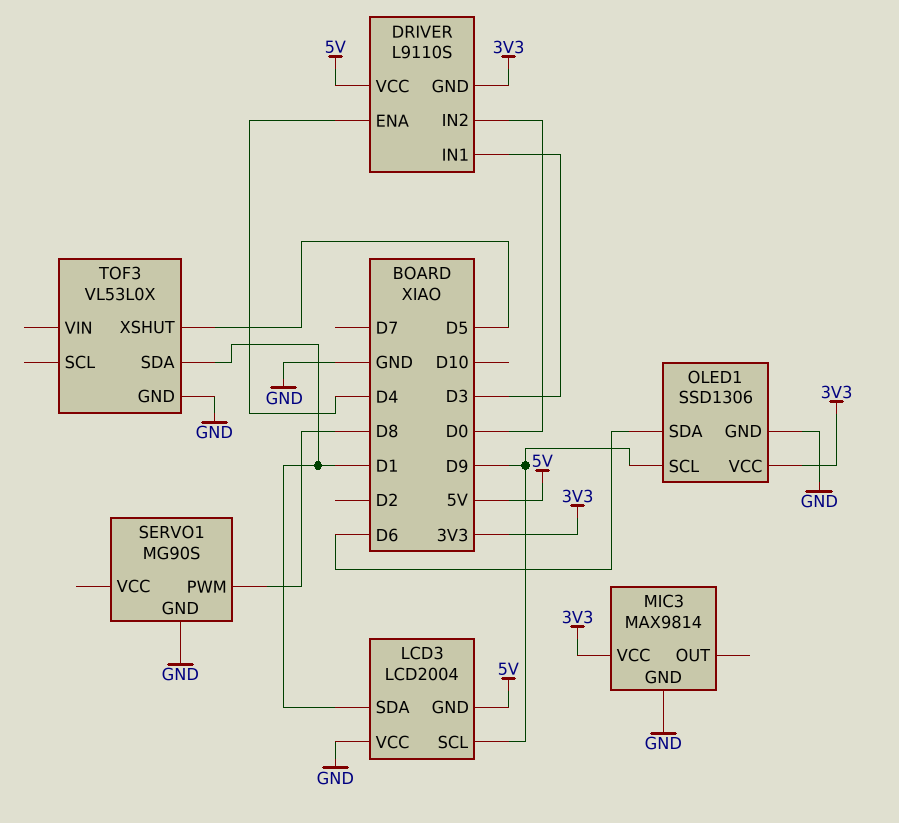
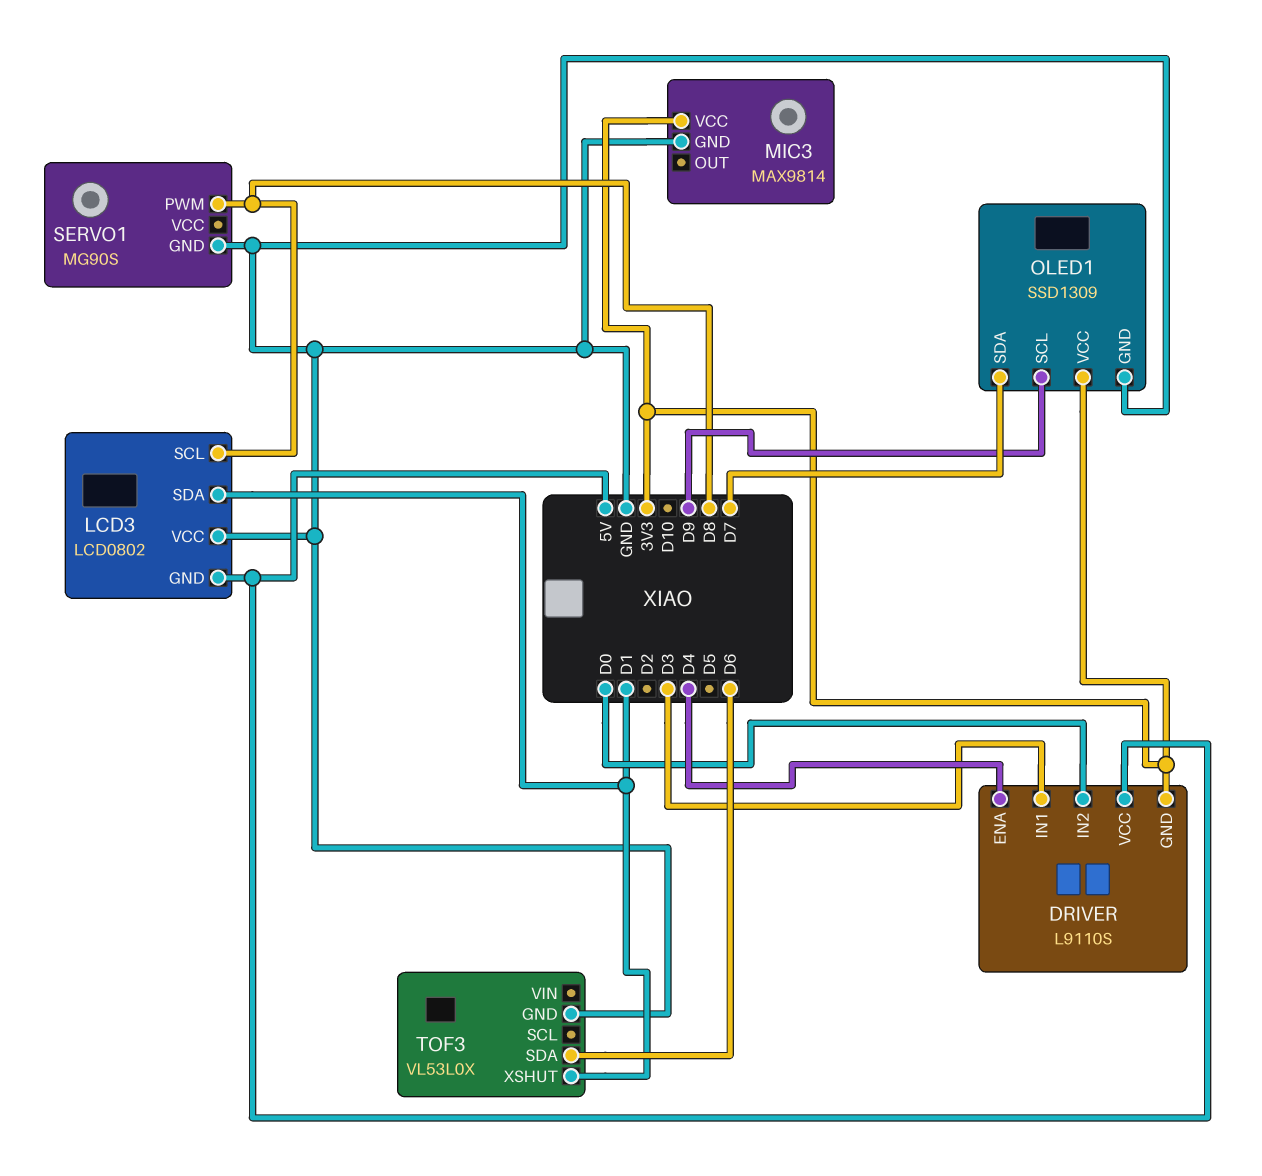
LCD3: LCD2004 -> LCD0802
LCD3 pin SCL: D9 -> D8
OLED1: SSD1306 -> SSD1309
OLED1 pin SDA: D6 -> D7
TOF3 pin SDA: D1 -> D6
TOF3 pin XSHUT: D5 -> D1

